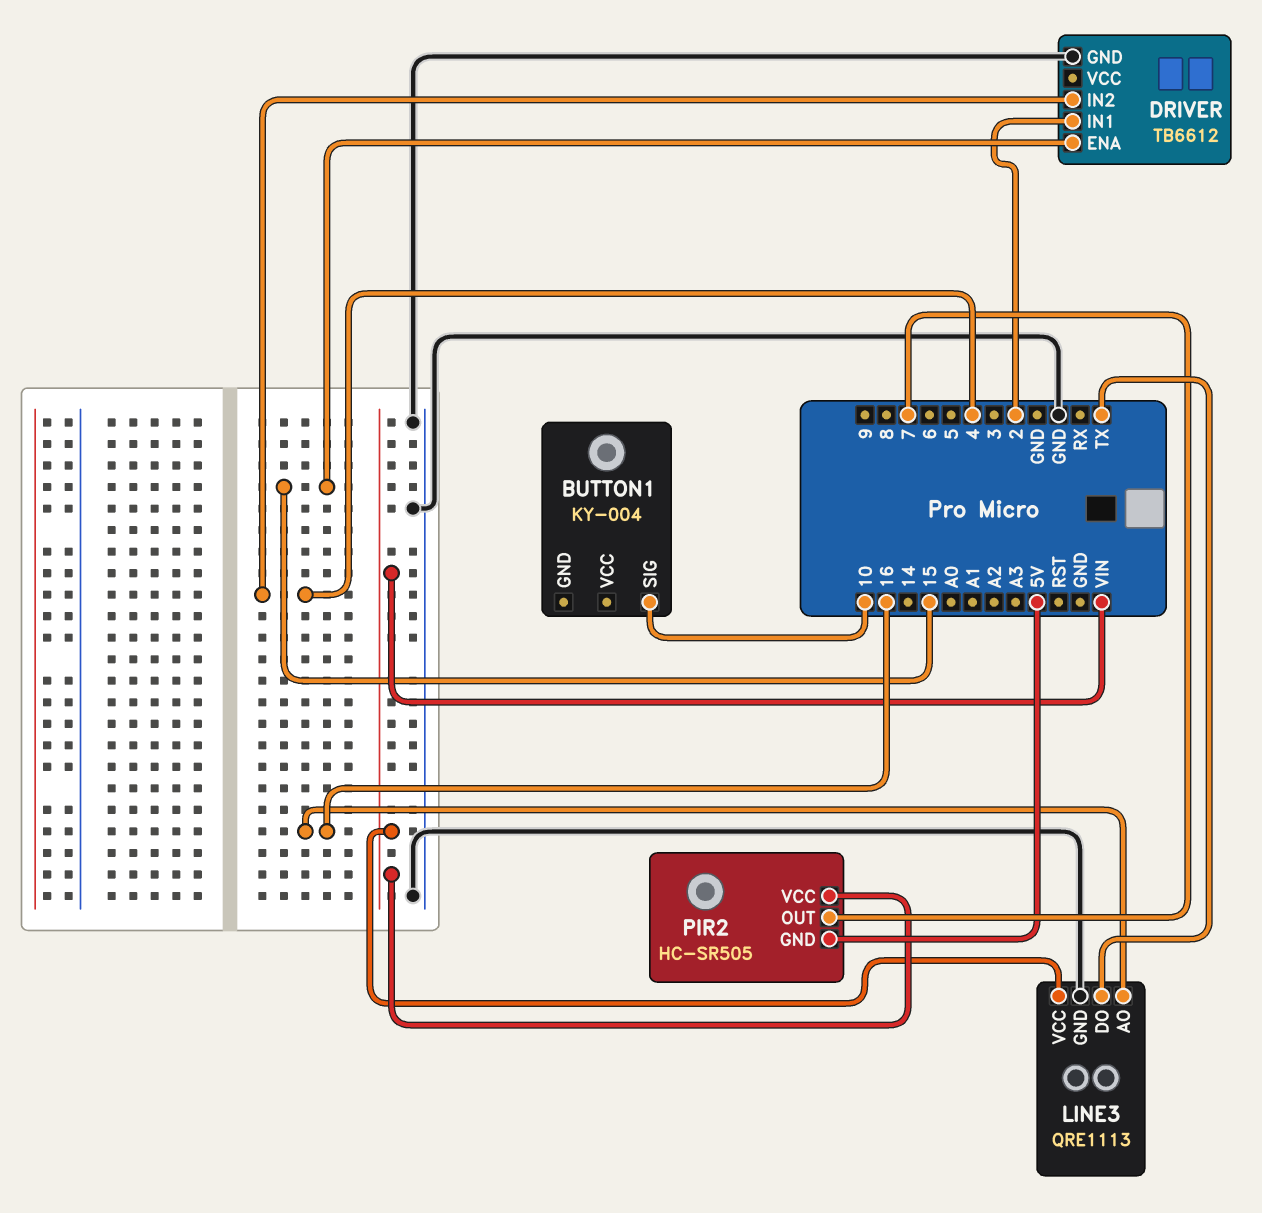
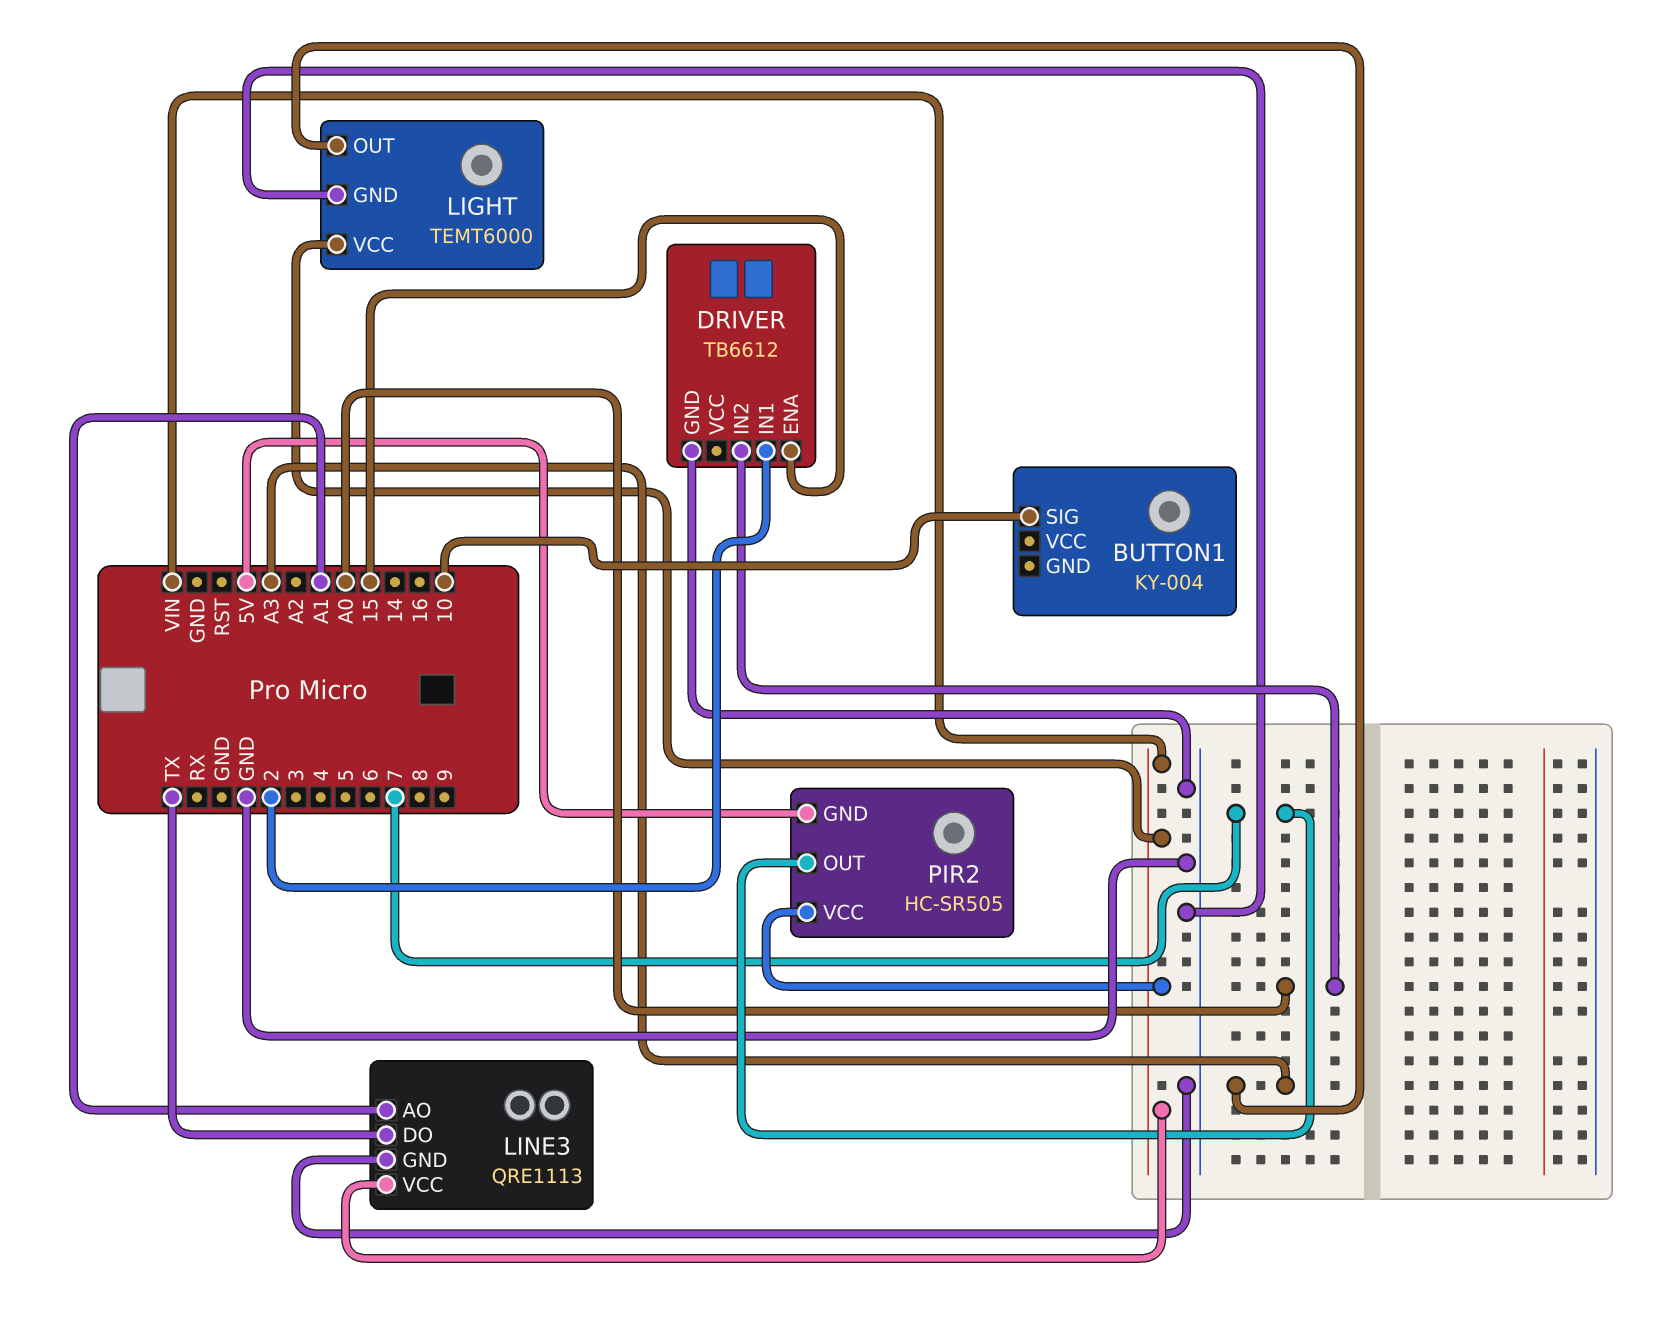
DRIVER pin IN2: 4 -> A0
LIGHT: none -> TEMT6000
LIGHT pin GND: none -> GND
LIGHT pin OUT: none -> A3
LIGHT pin VCC: none -> VIN
LINE3 pin AO: 16 -> A1

